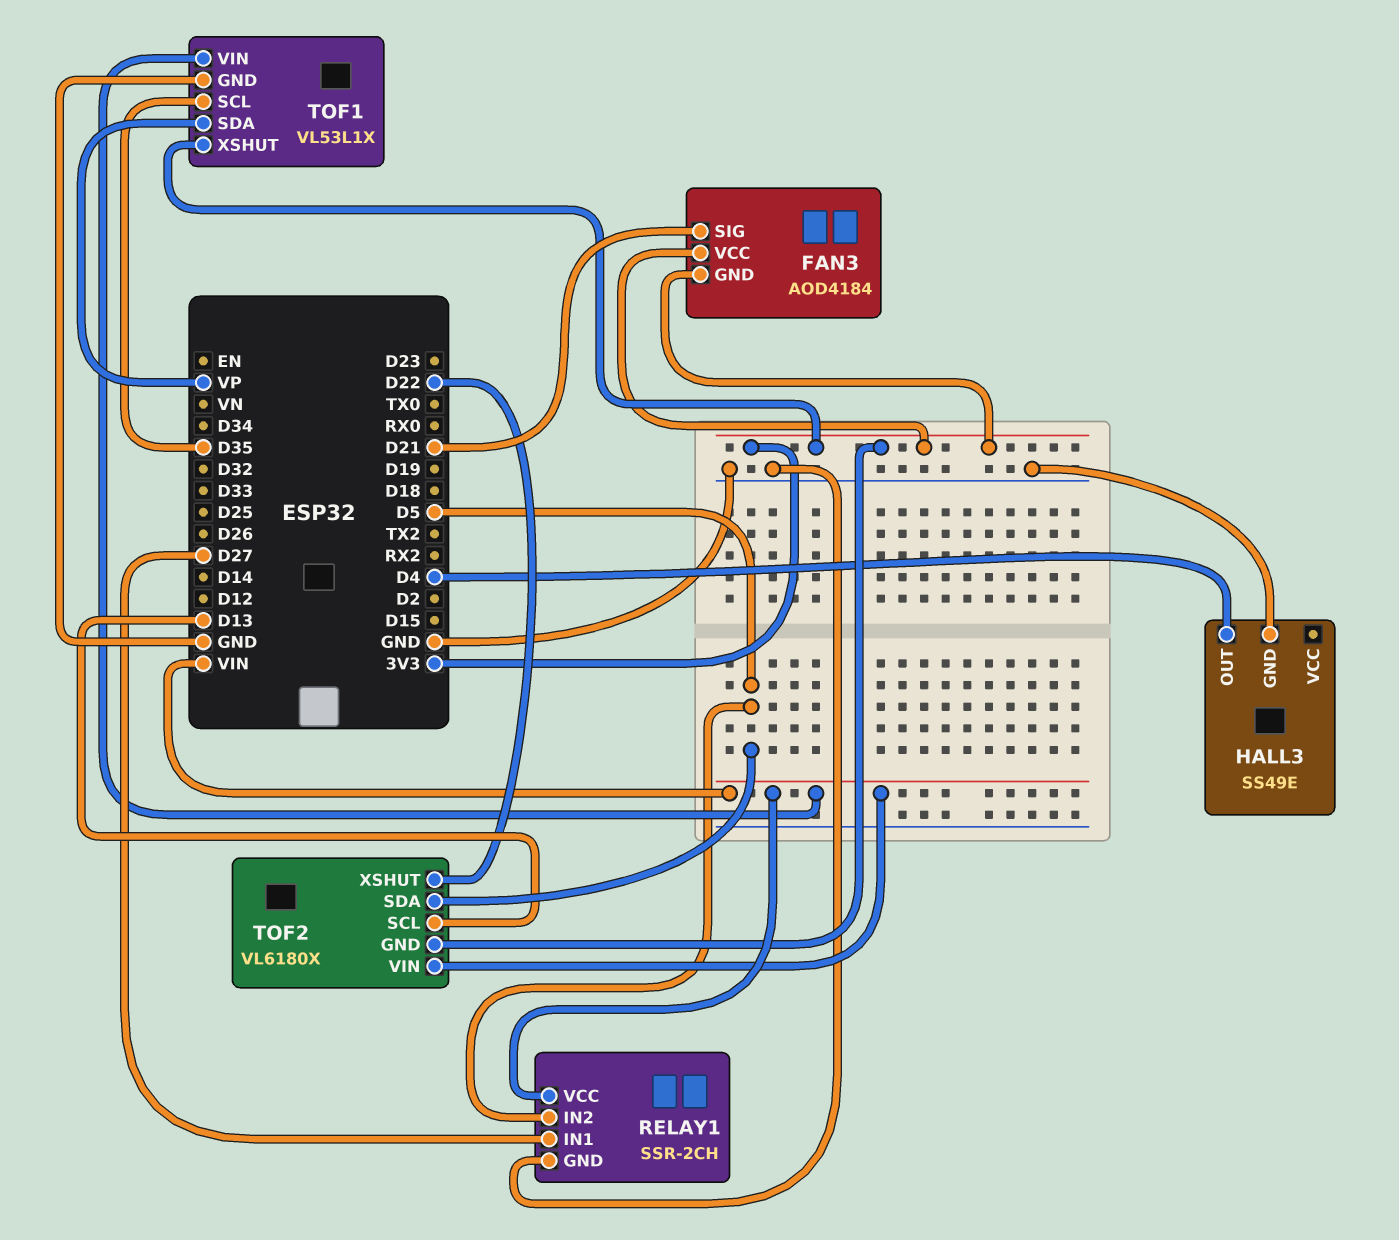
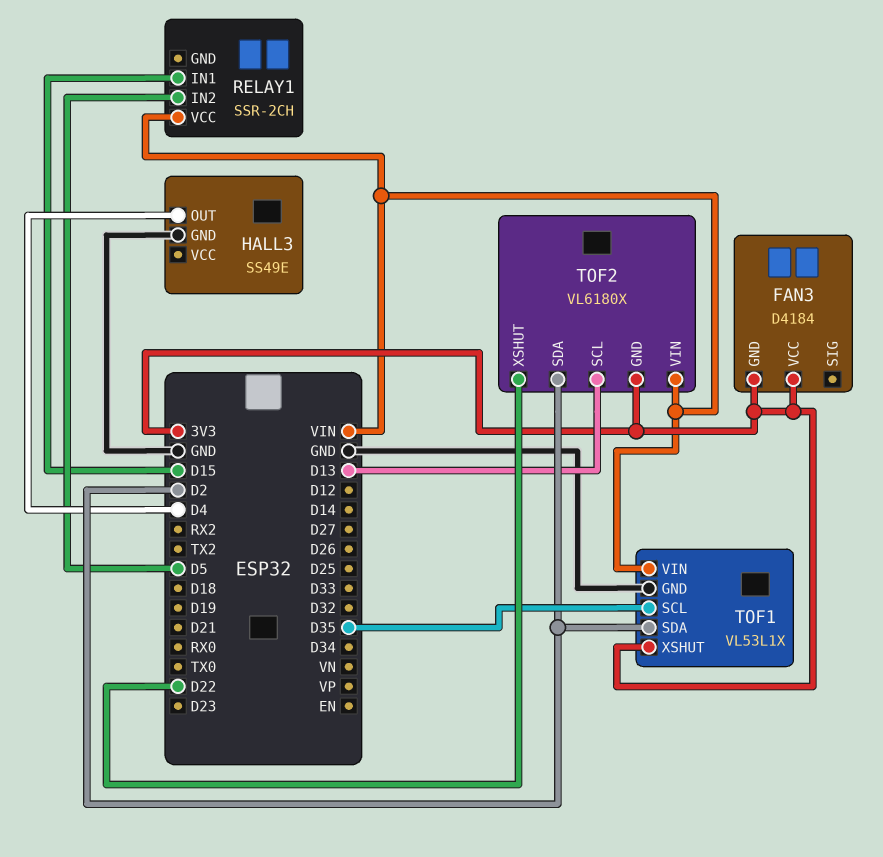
FAN3: AOD4184 -> D4184
FAN3 pin SIG: D21 -> none
RELAY1 pin GND: GND -> none
RELAY1 pin IN1: D27 -> D15
TOF1 pin SDA: VP -> D2
TOF2 pin SDA: D5 -> D2

